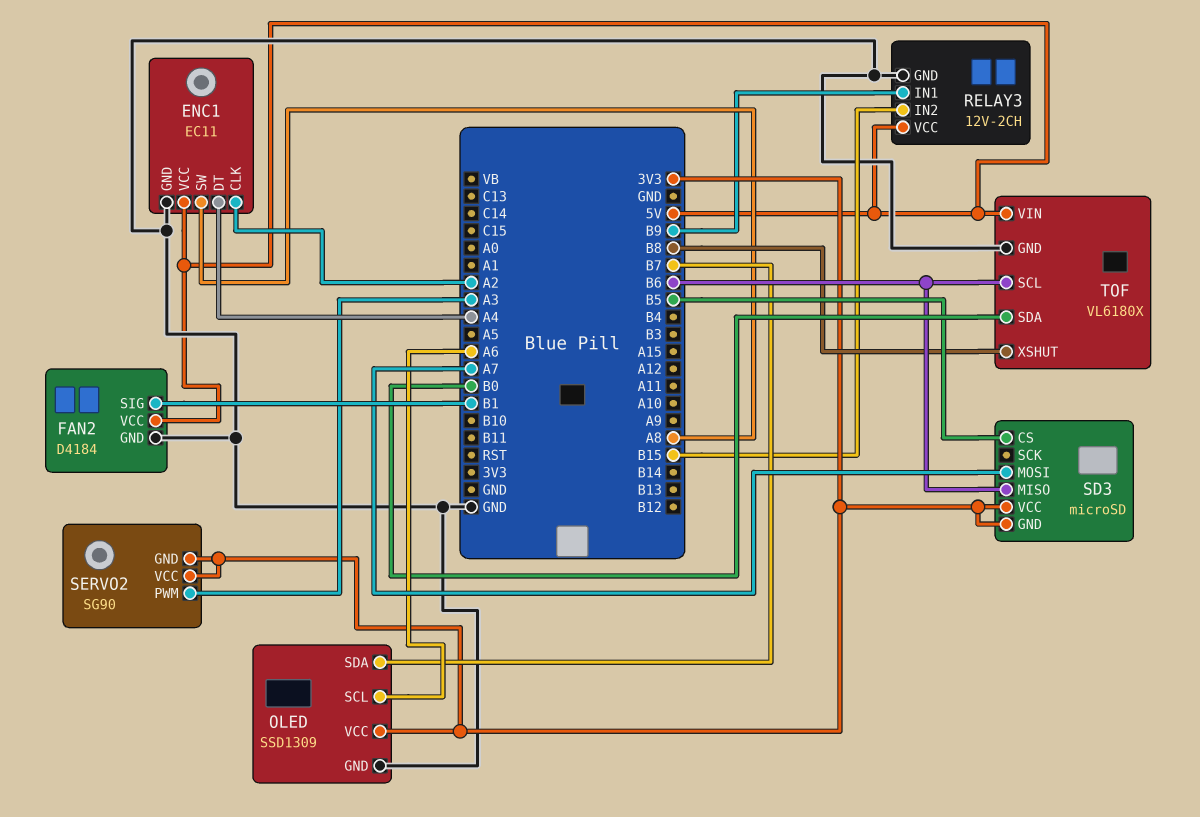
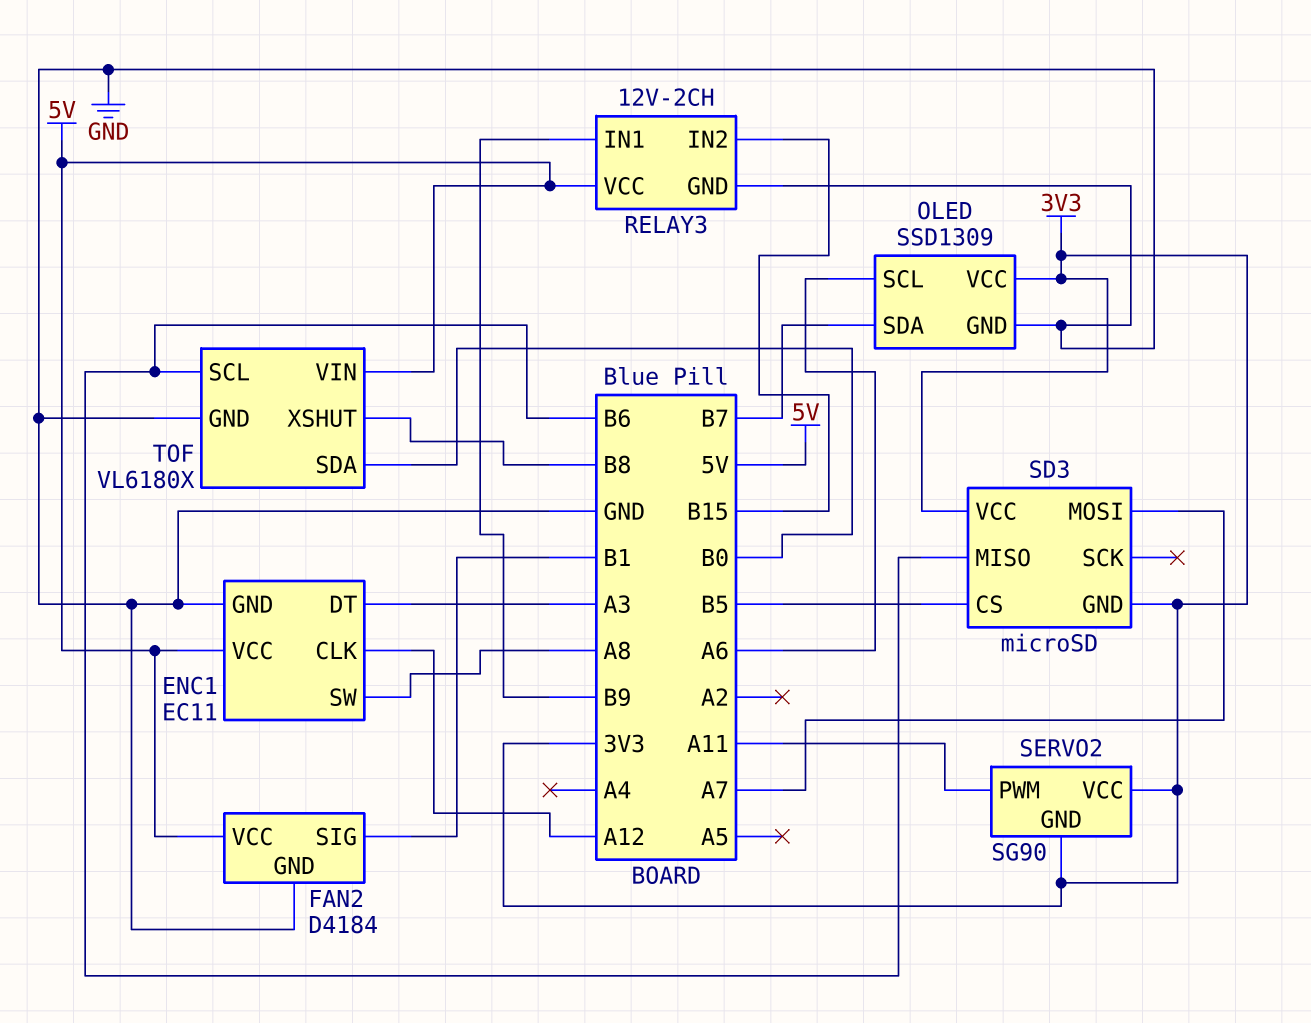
ENC1 pin CLK: A2 -> A12
ENC1 pin DT: A4 -> A3
SERVO2 pin PWM: A3 -> A11

